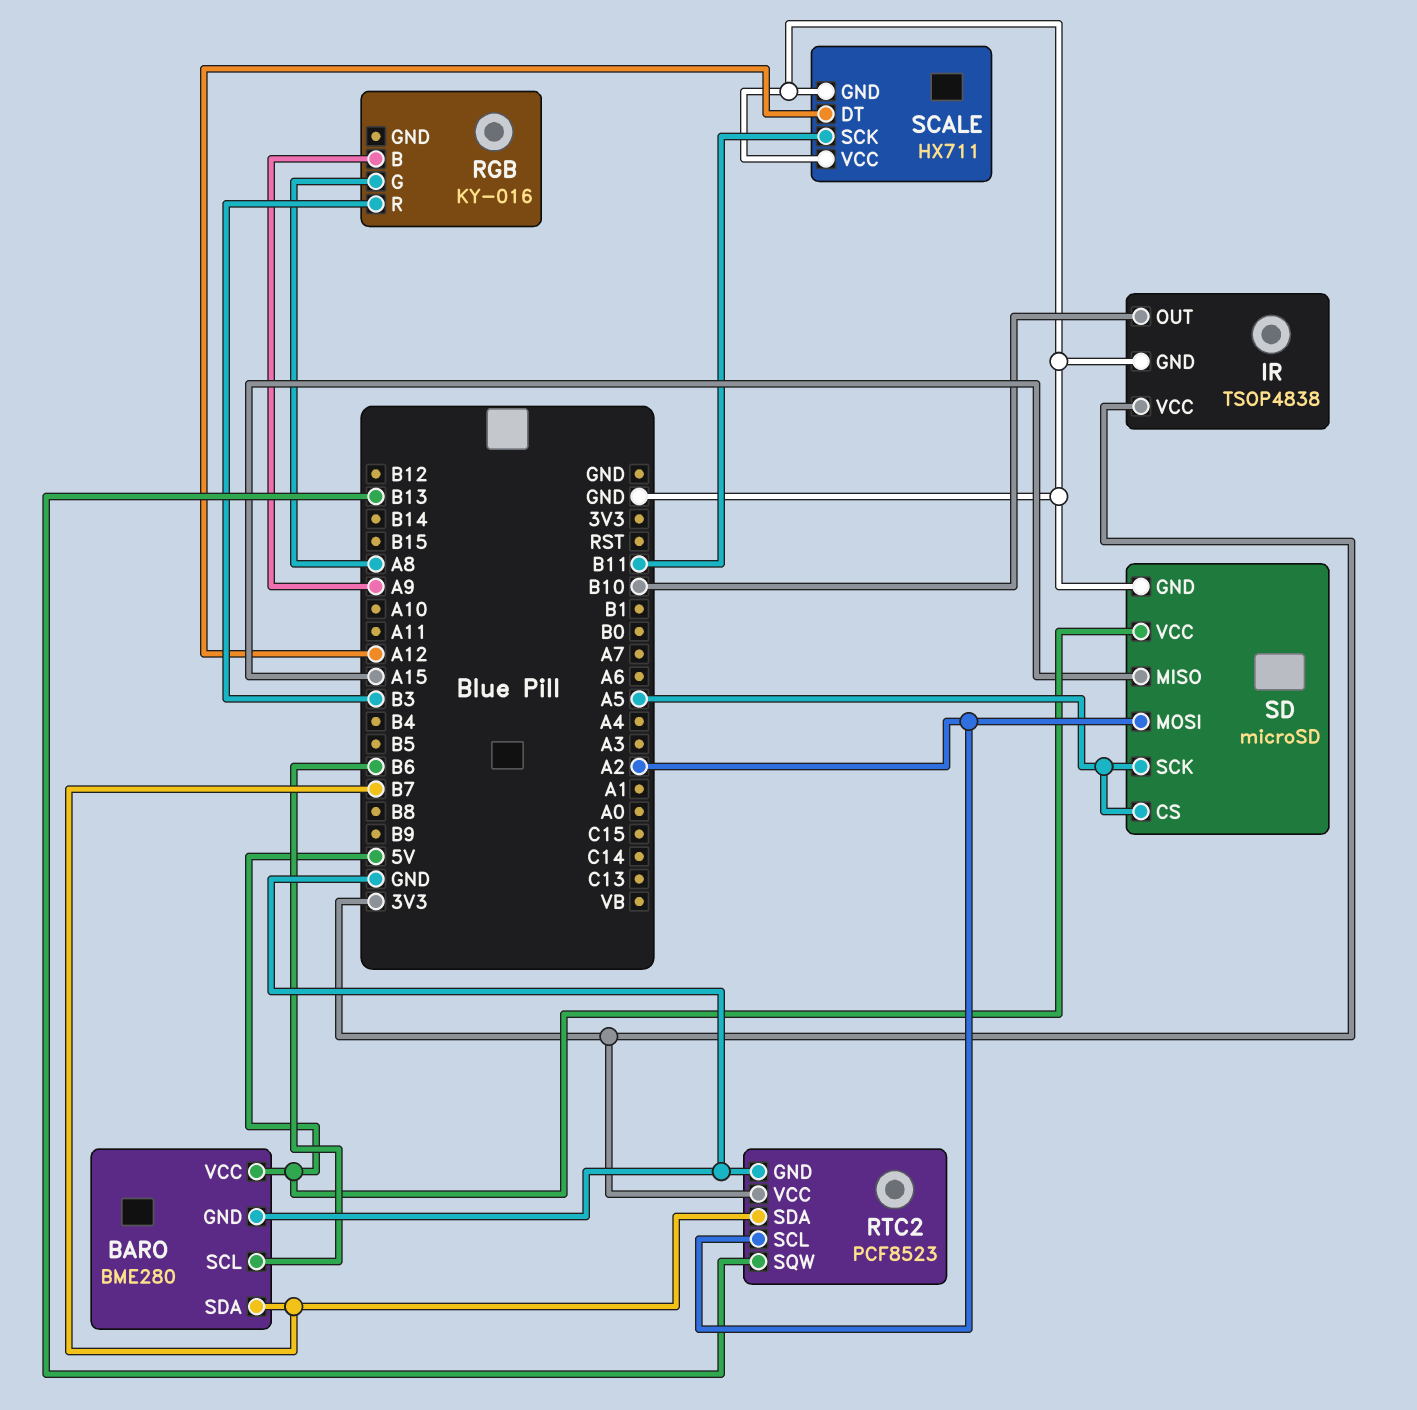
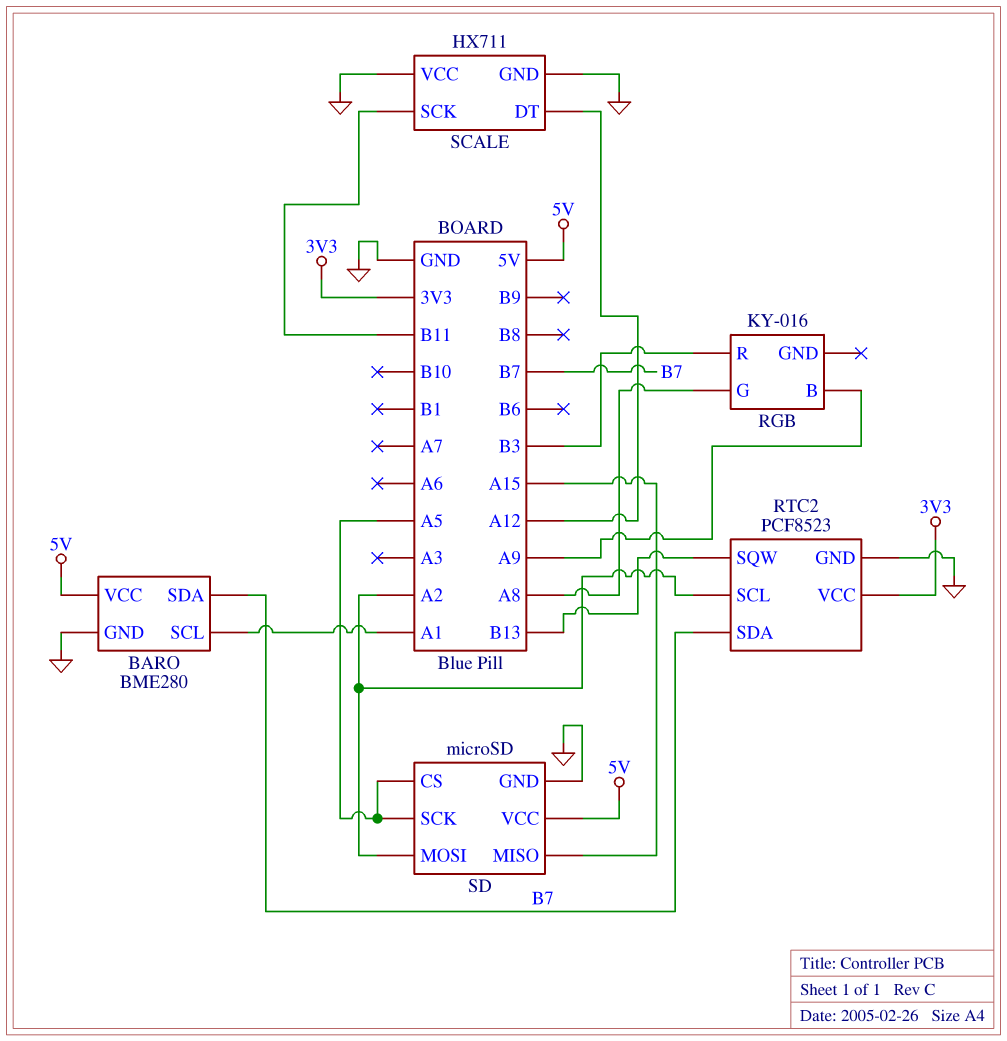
BARO pin SCL: B6 -> A1
IR: TSOP4838 -> none
IR pin GND: GND -> none
IR pin OUT: B10 -> none
IR pin VCC: 3V3 -> none

